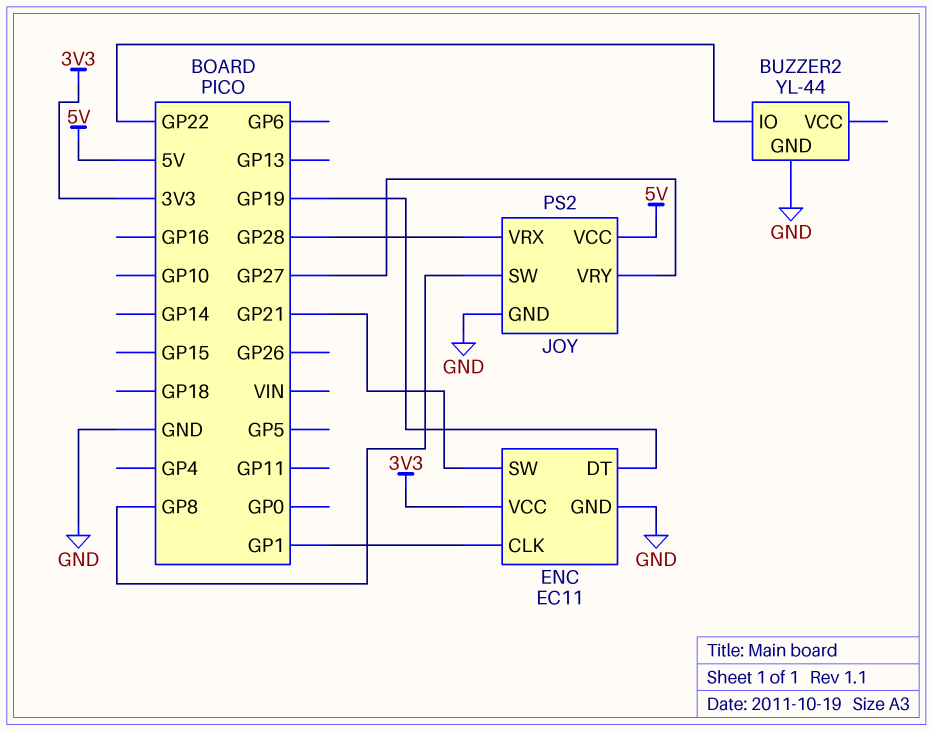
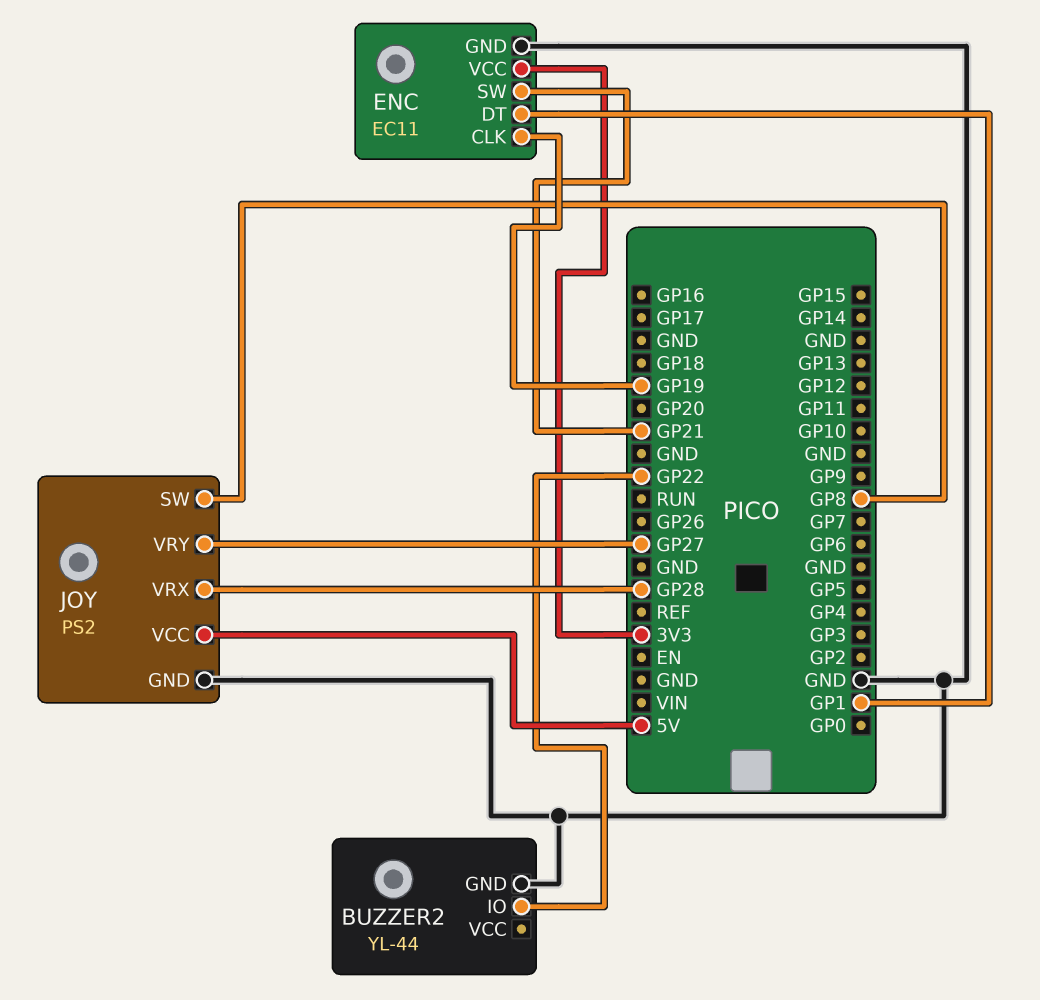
ENC pin CLK: GP1 -> GP19
ENC pin DT: GP19 -> GP1

